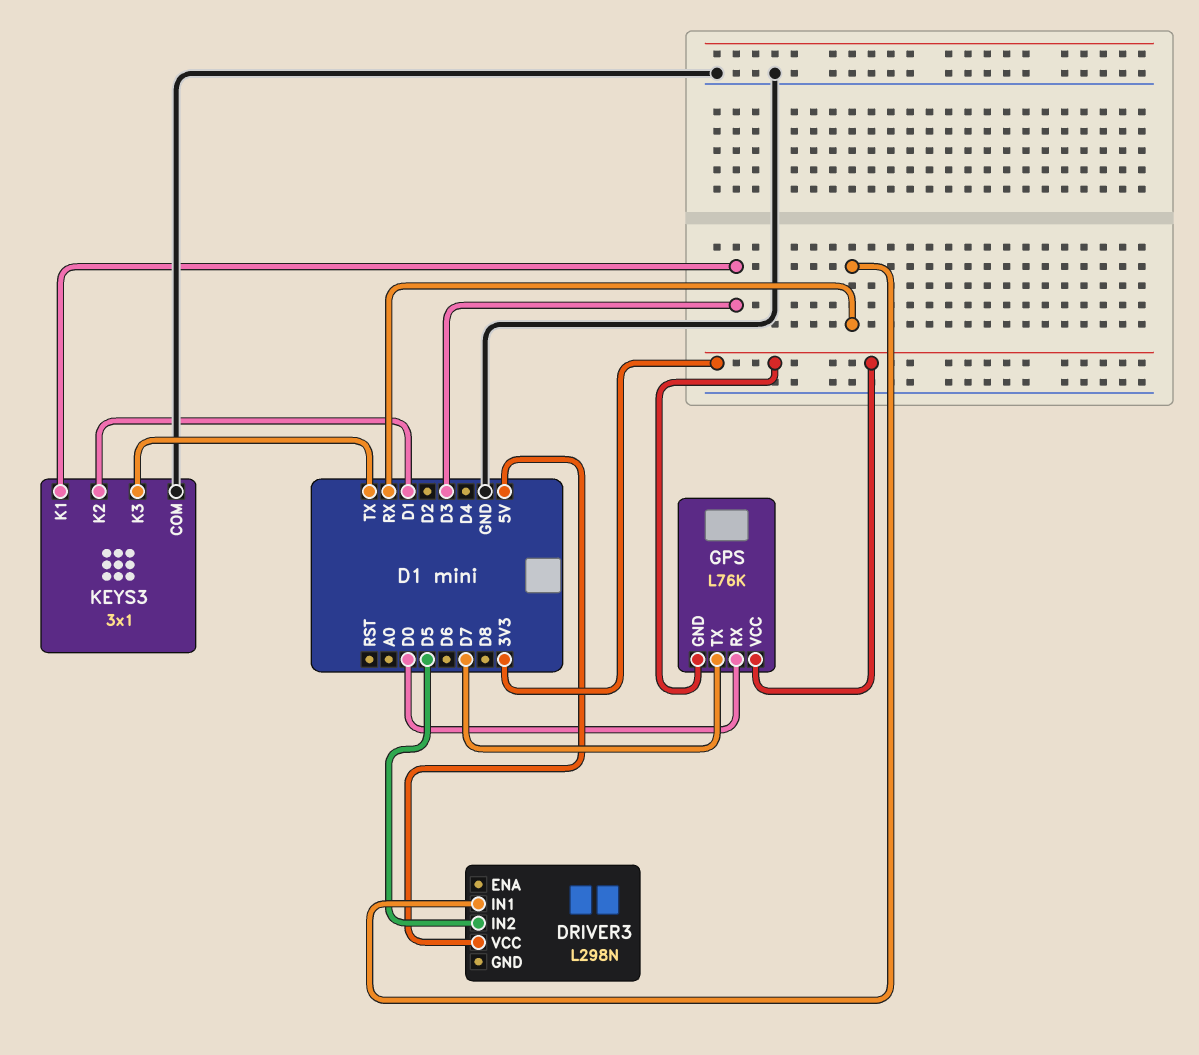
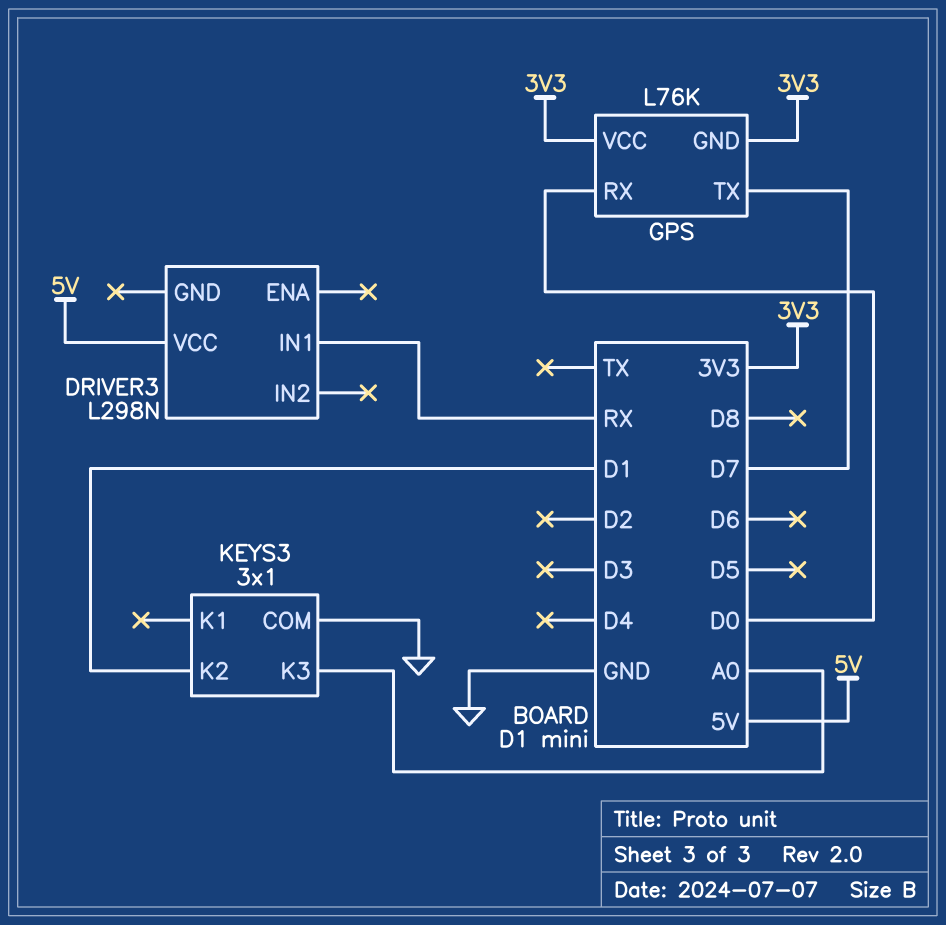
DRIVER3 pin IN2: D5 -> none
KEYS3 pin K1: D3 -> none
KEYS3 pin K3: TX -> A0

